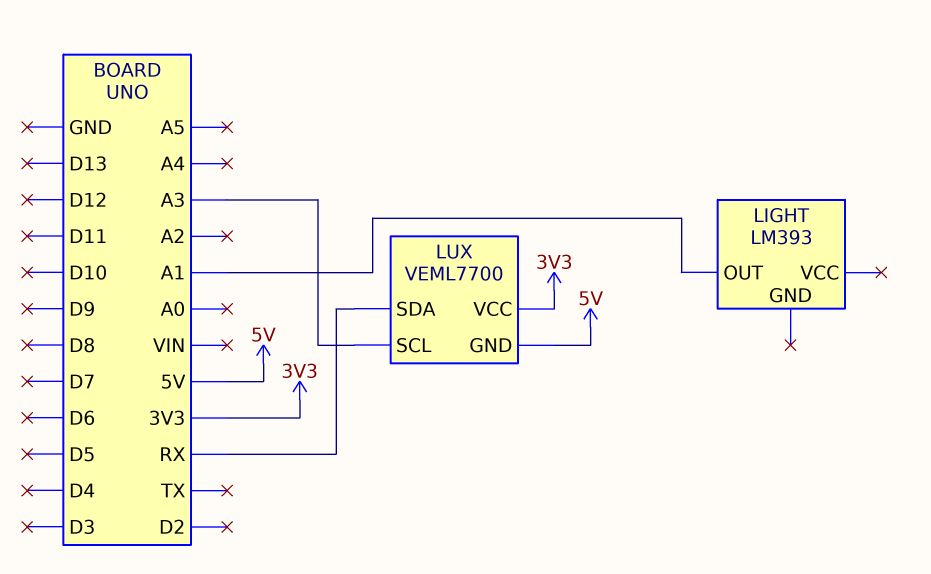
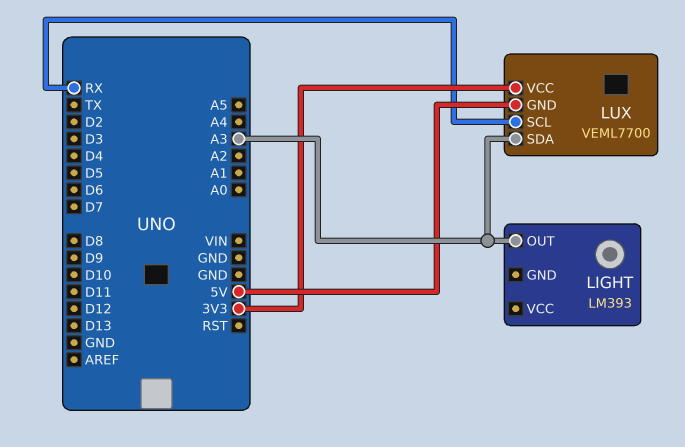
LIGHT pin OUT: A1 -> A3
LUX pin SCL: A3 -> RX
LUX pin SDA: RX -> A3

